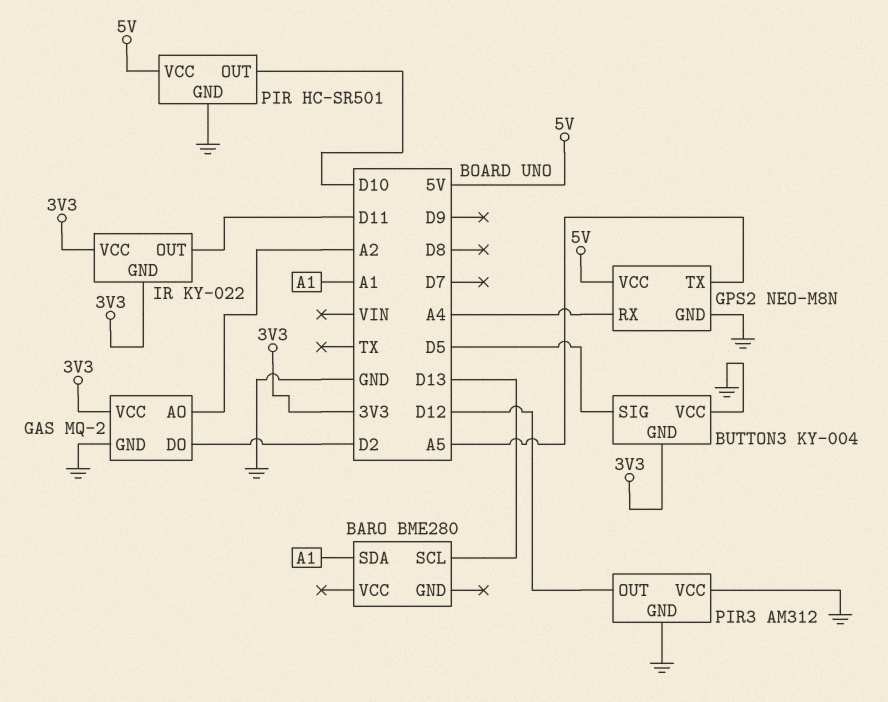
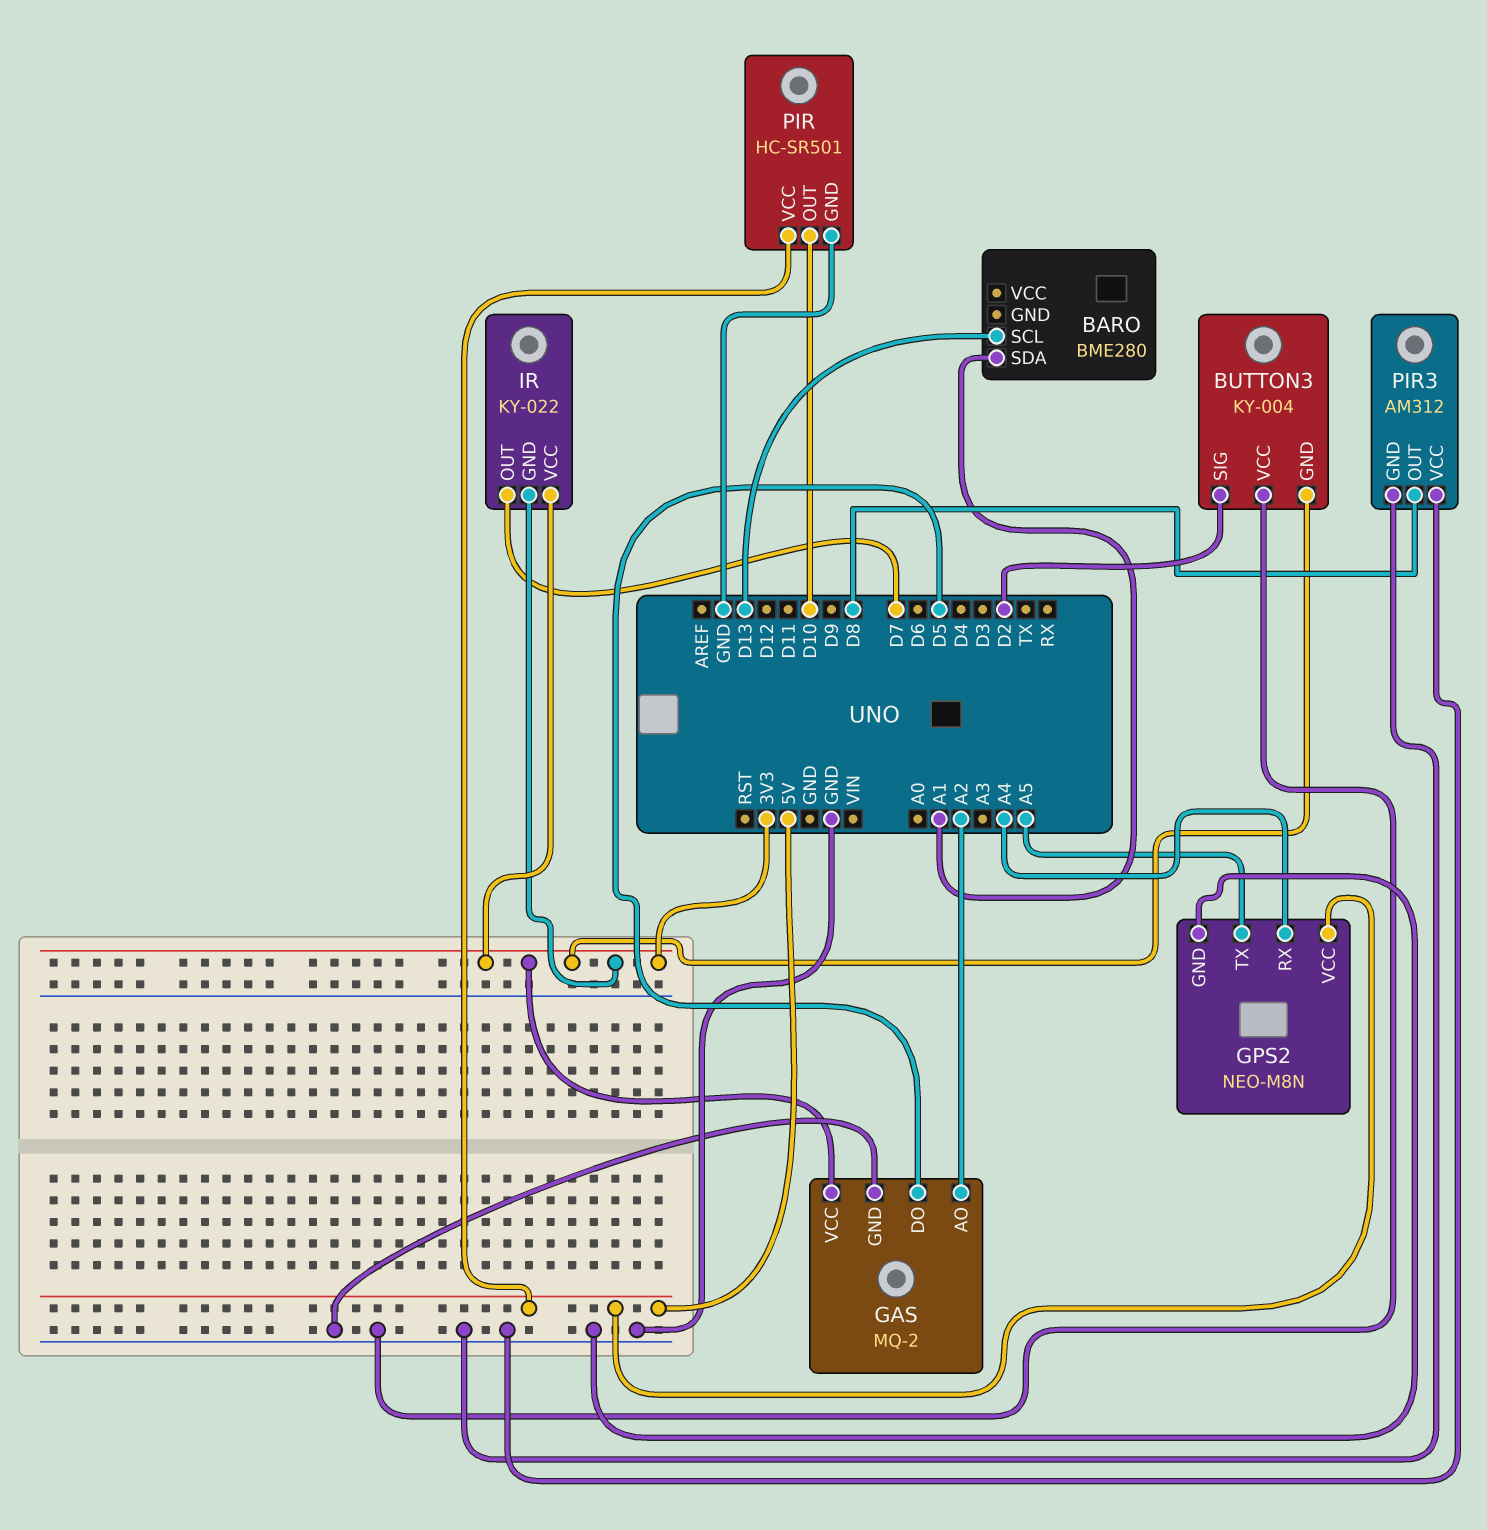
BUTTON3 pin SIG: D5 -> D2
GAS pin DO: D2 -> D5
IR pin OUT: D11 -> D7
PIR3 pin OUT: D12 -> D8

